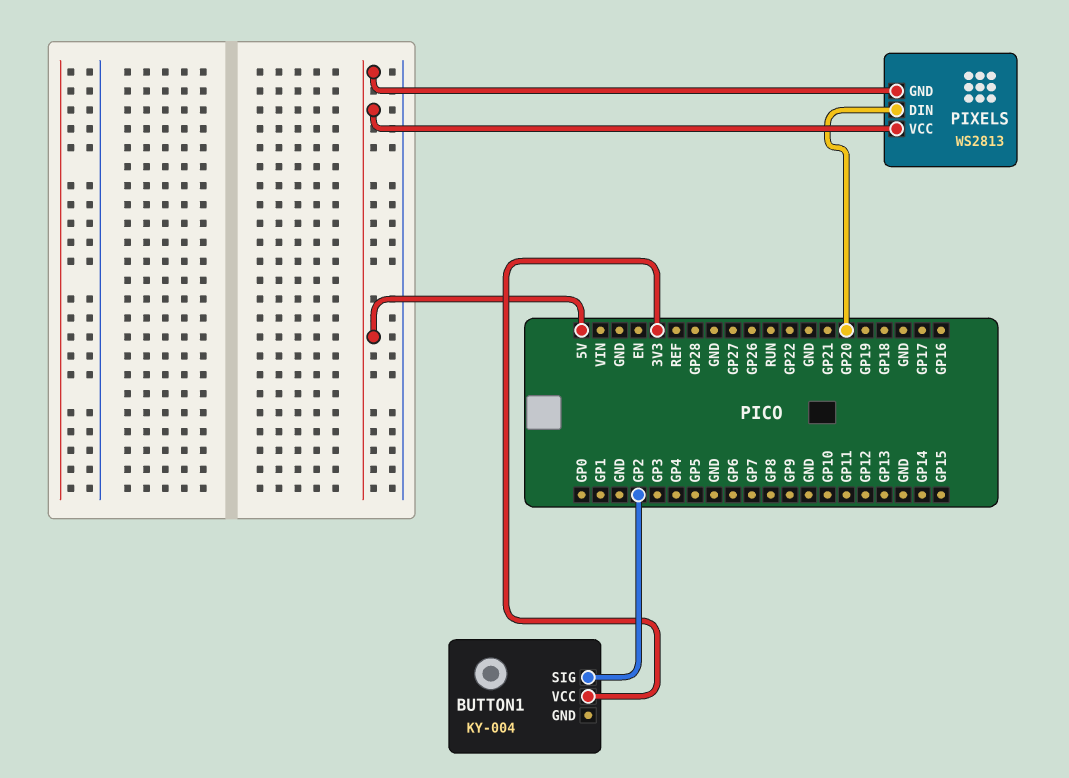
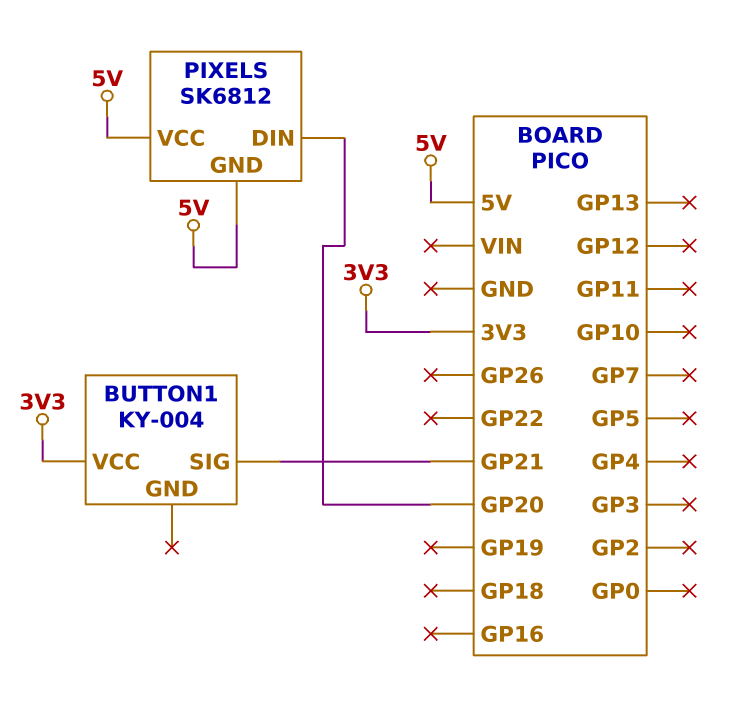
BUTTON1 pin SIG: GP2 -> GP21
PIXELS: WS2813 -> SK6812

